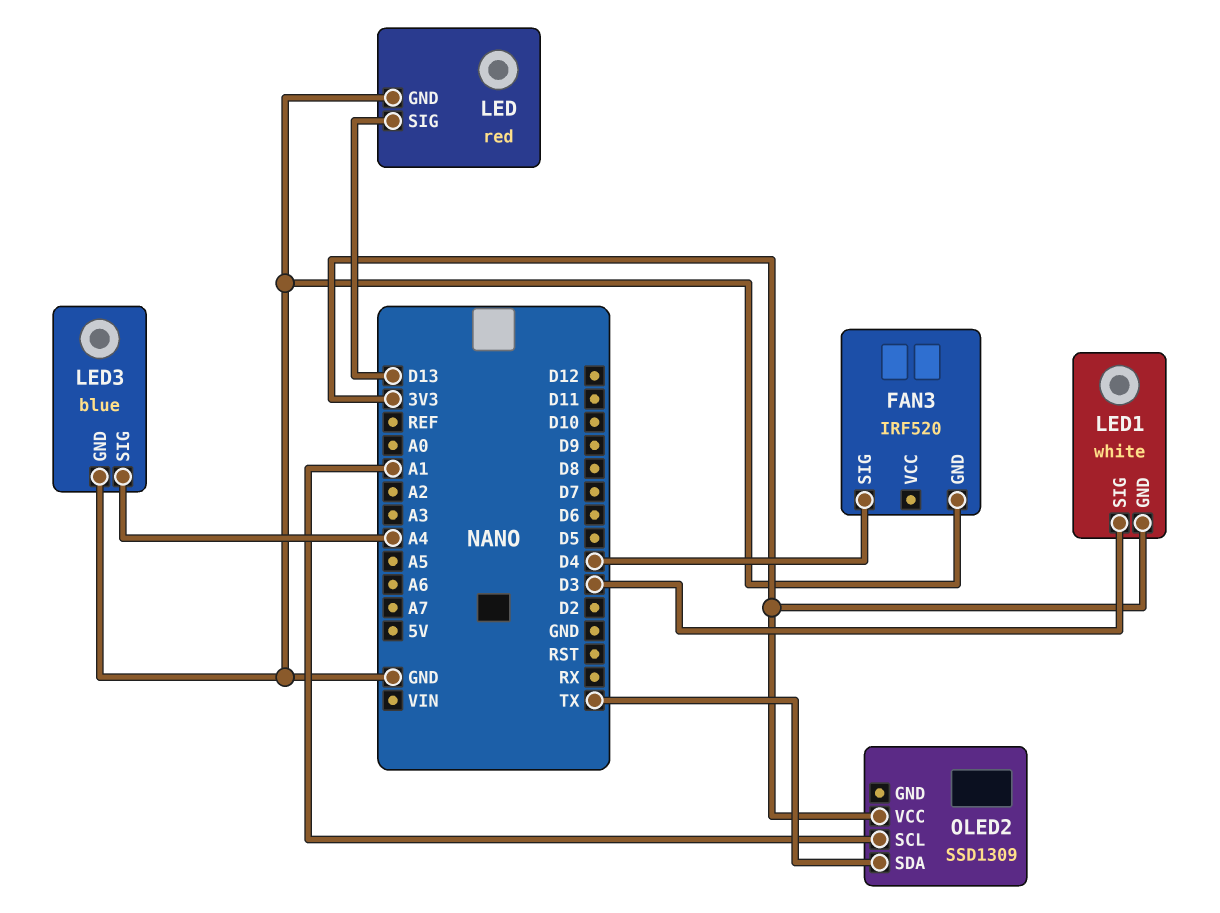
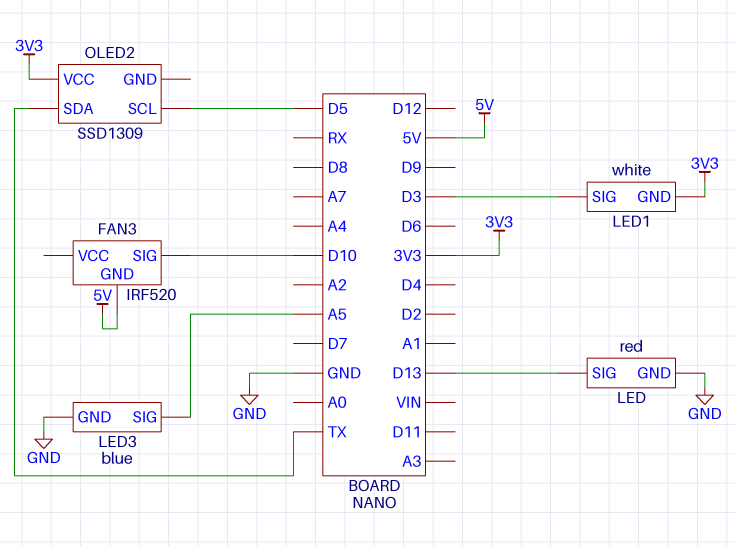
FAN3 pin GND: GND -> 5V
FAN3 pin SIG: D4 -> D10
LED3 pin SIG: A4 -> A5
OLED2 pin SCL: A1 -> D5

